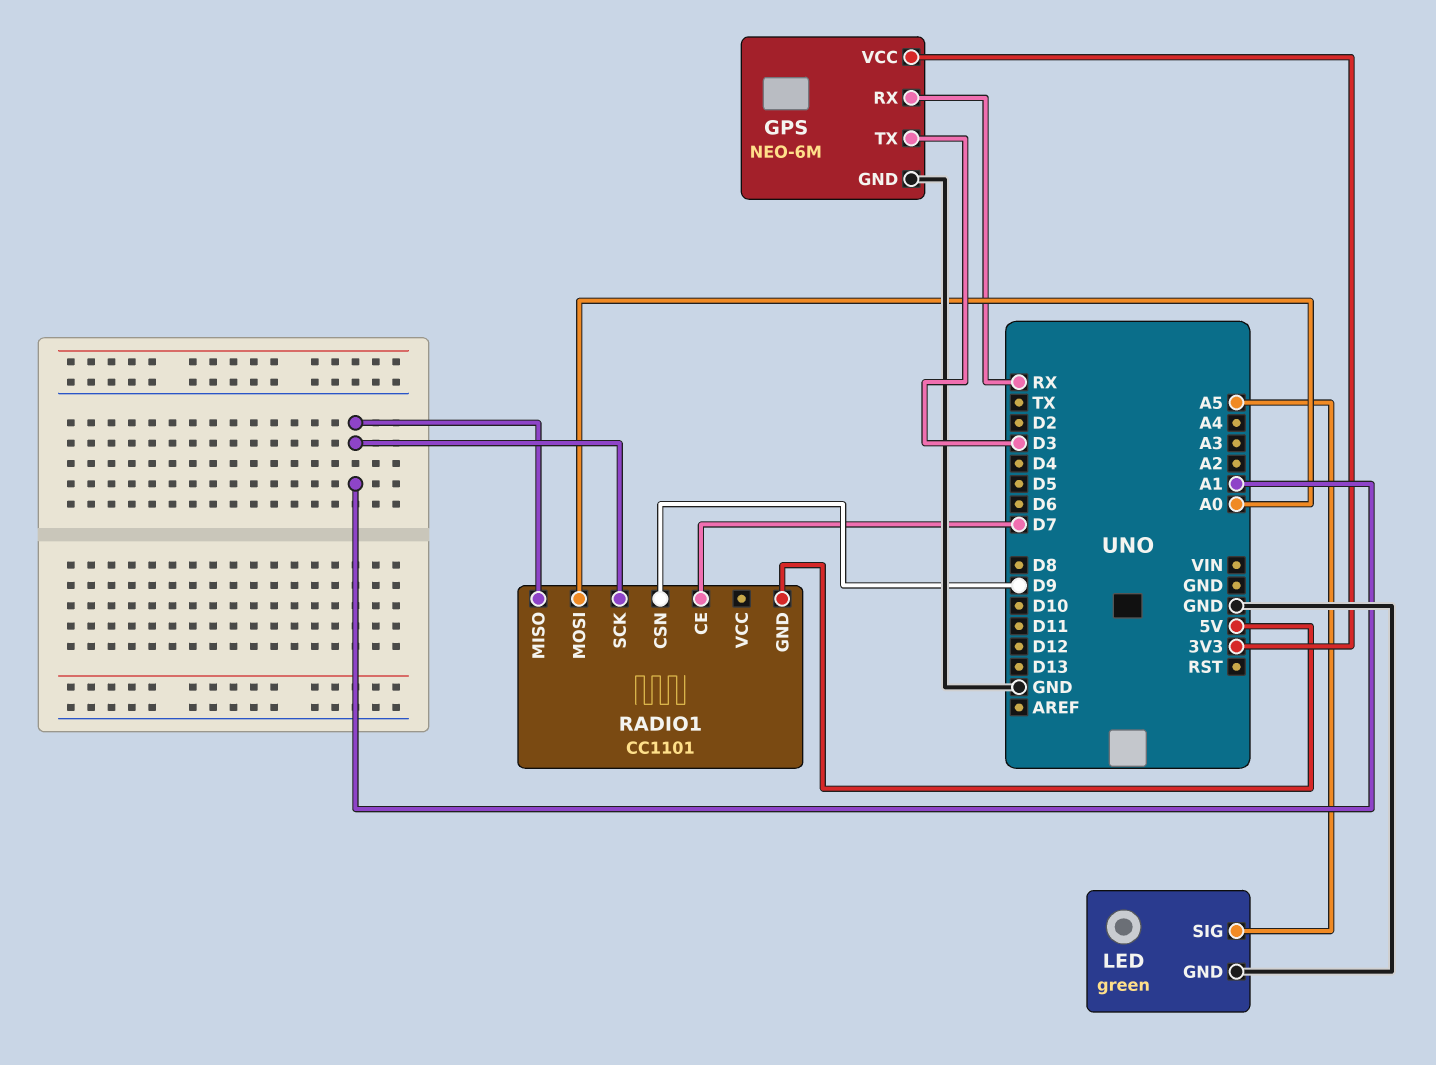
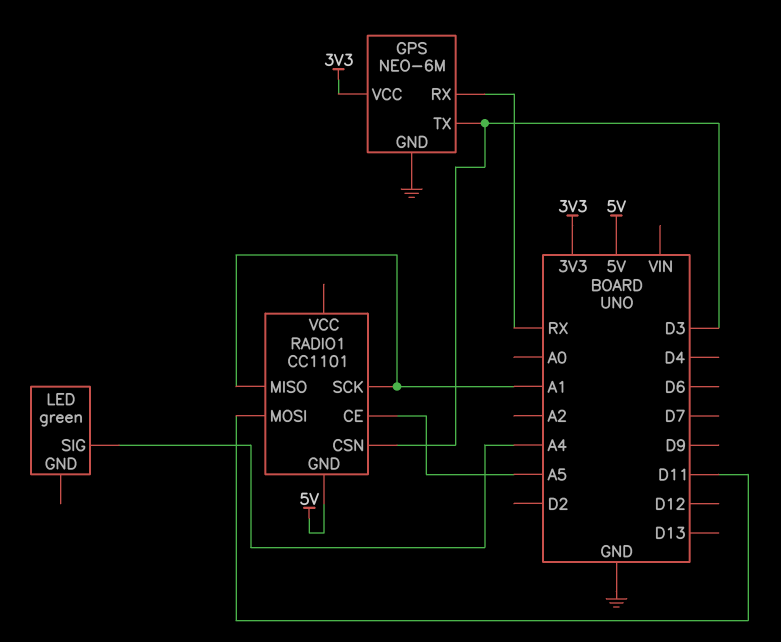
LED pin GND: GND -> none
LED pin SIG: A5 -> A4
RADIO1 pin CE: D7 -> A5
RADIO1 pin CSN: D9 -> D3
RADIO1 pin MOSI: A0 -> D11

